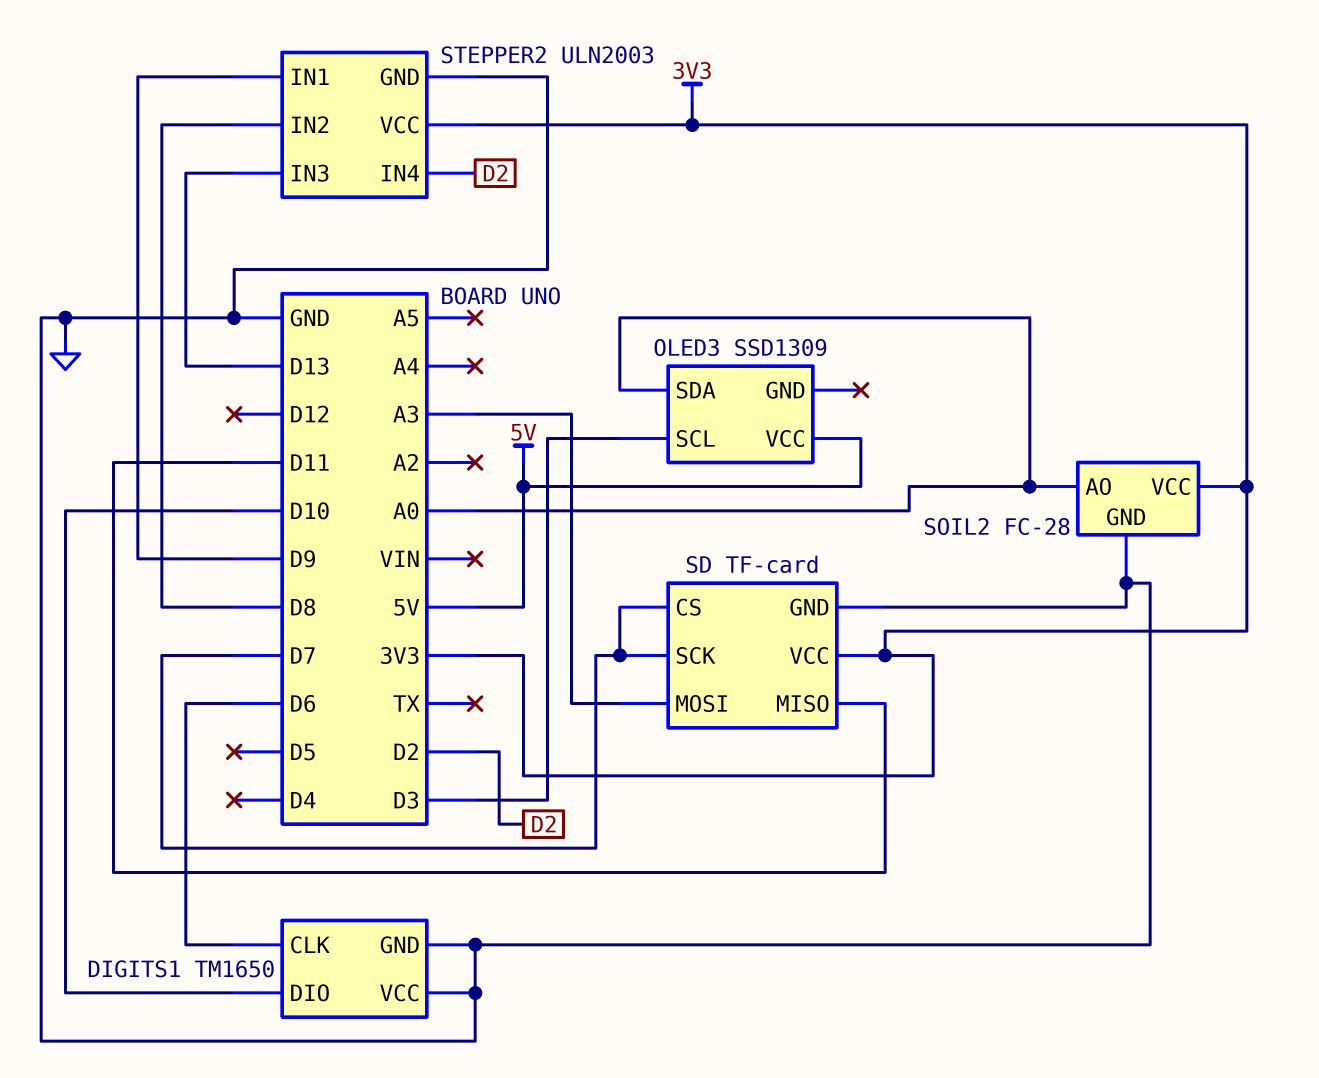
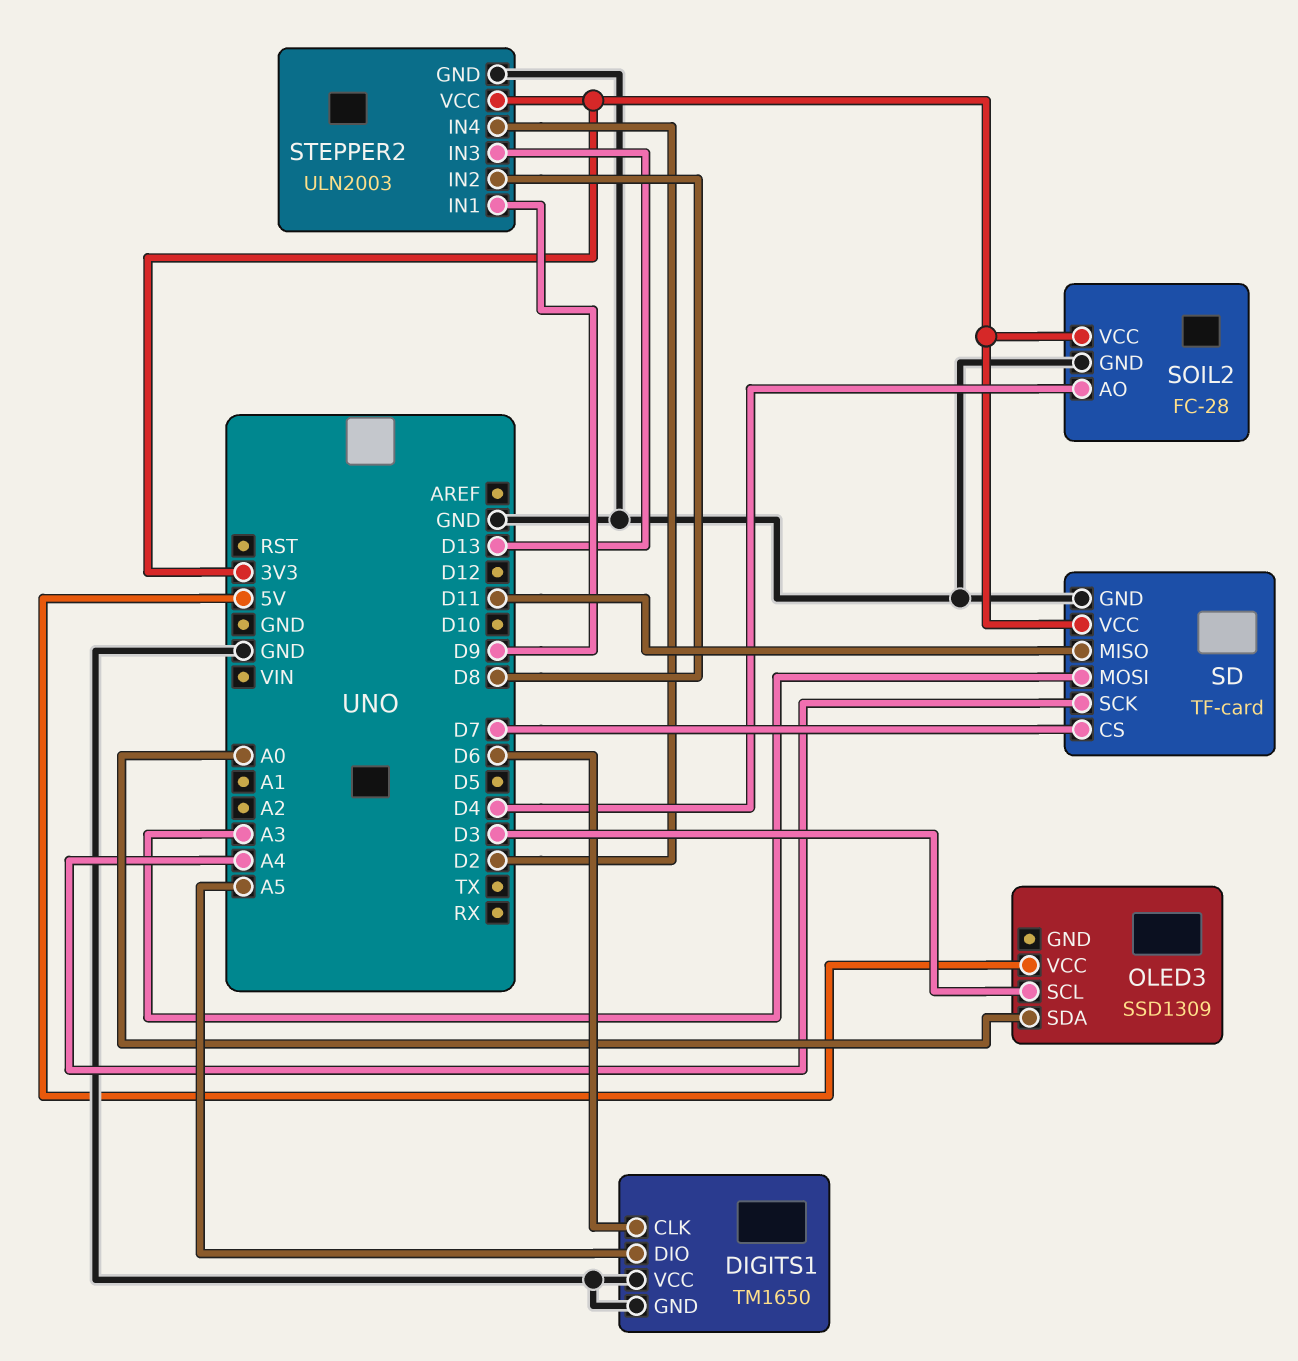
DIGITS1 pin DIO: D10 -> A5
SD pin SCK: D7 -> A4
SOIL2 pin AO: A0 -> D4

